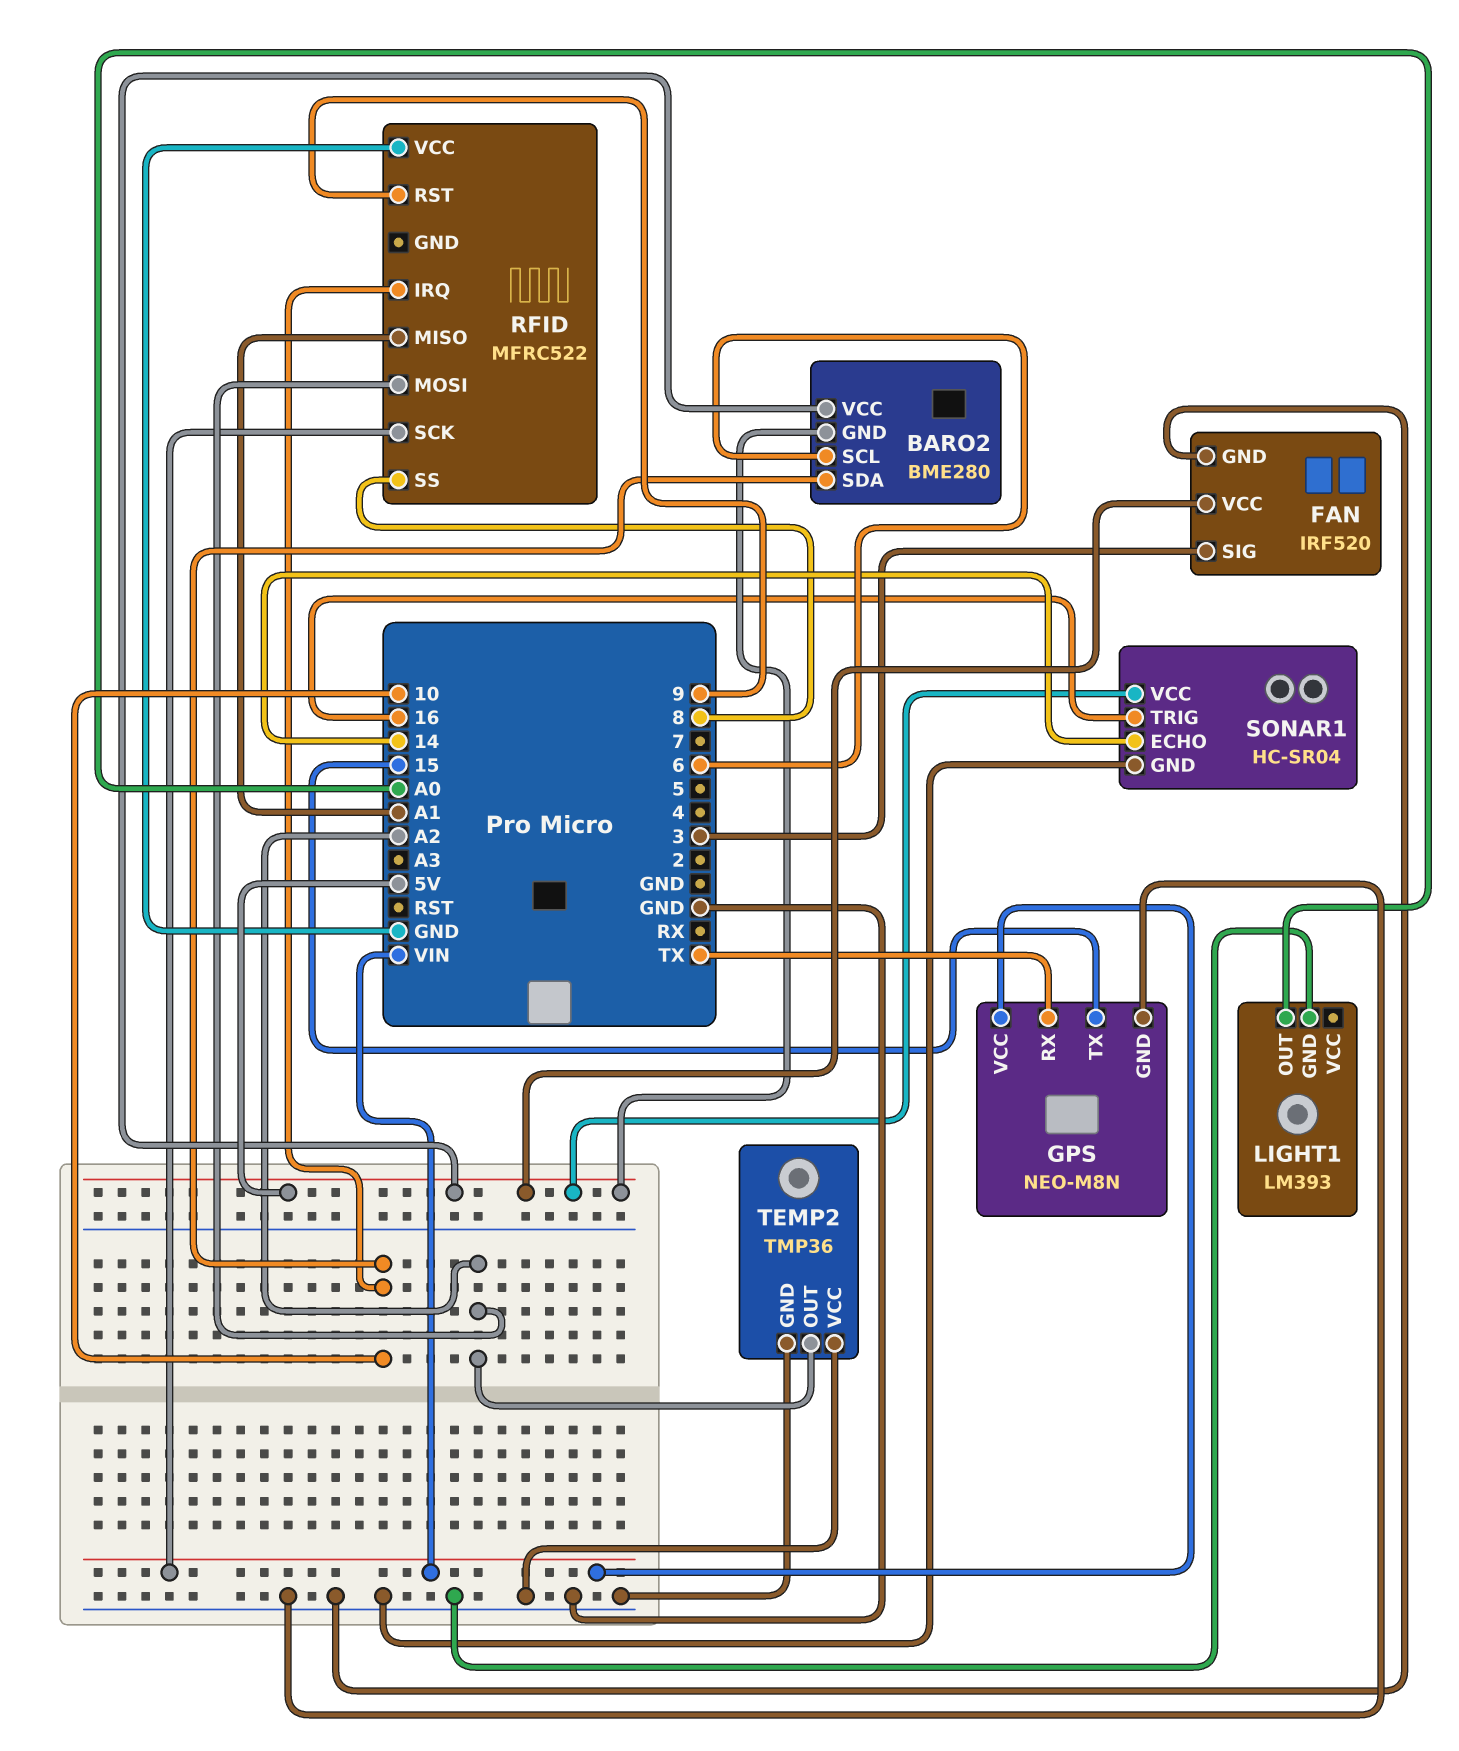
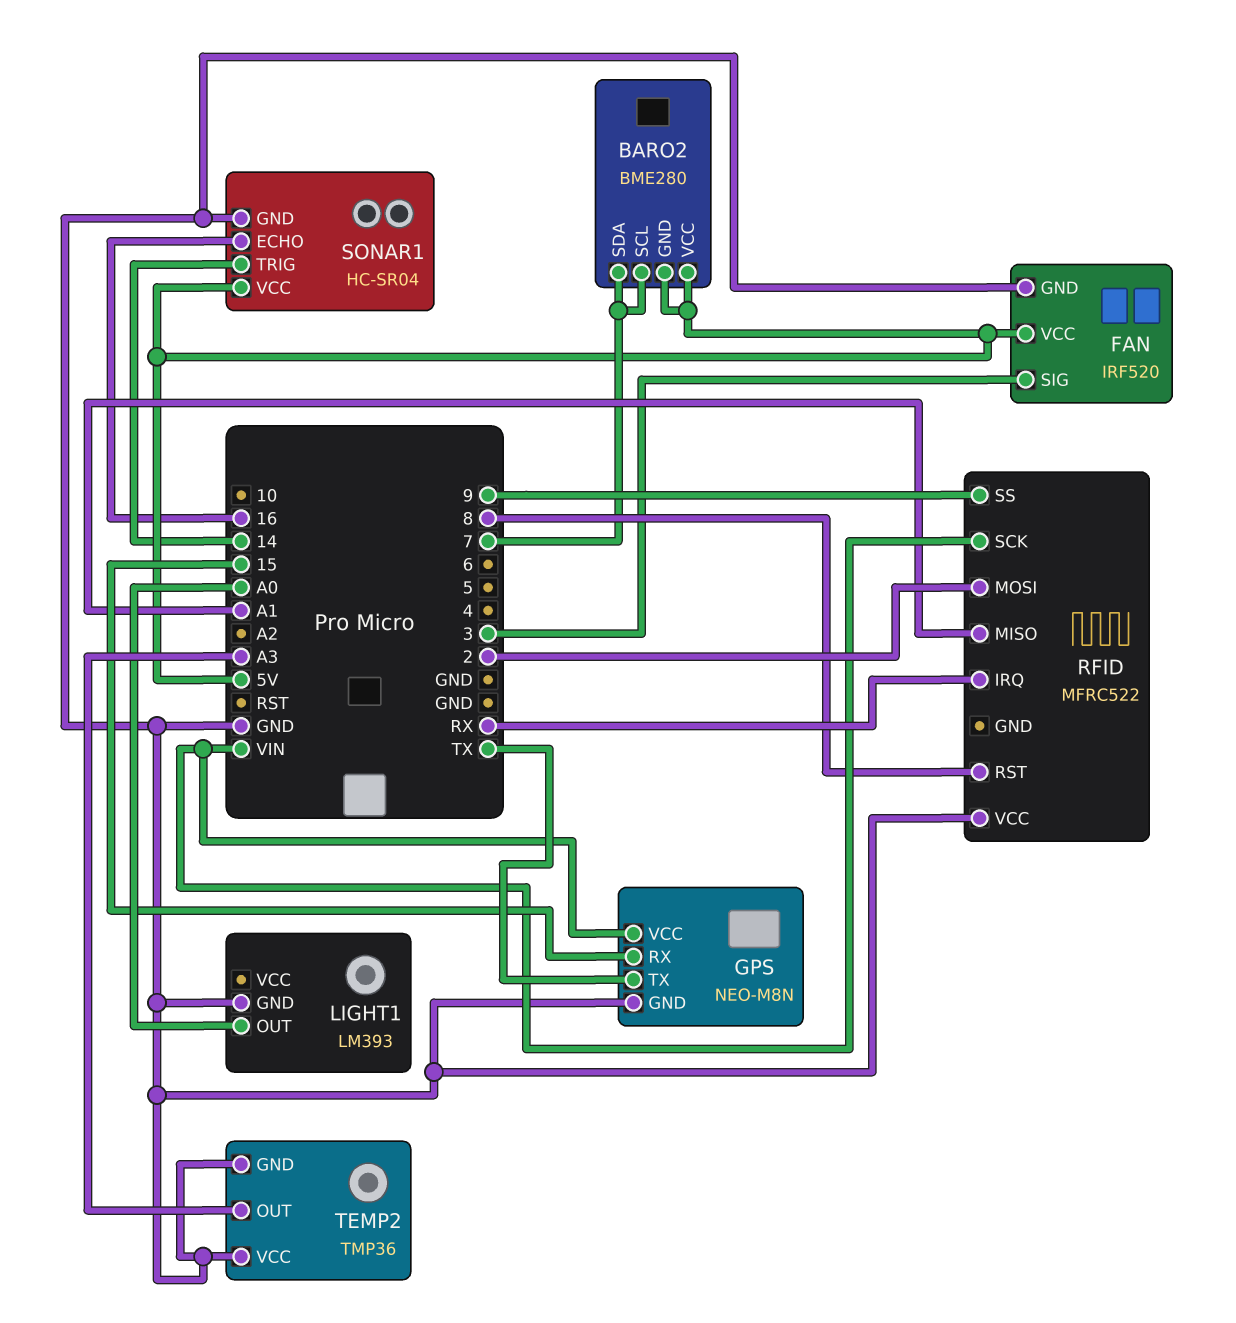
BARO2 pin SCL: 6 -> 7
BARO2 pin SDA: 10 -> 7
GPS pin RX: TX -> 15
GPS pin TX: 15 -> TX
RFID pin IRQ: 10 -> RX
RFID pin MOSI: A2 -> 2
RFID pin RST: 9 -> 8
RFID pin SS: 8 -> 9
SONAR1 pin ECHO: 14 -> 16
SONAR1 pin TRIG: 16 -> 14
TEMP2 pin OUT: A2 -> A3

